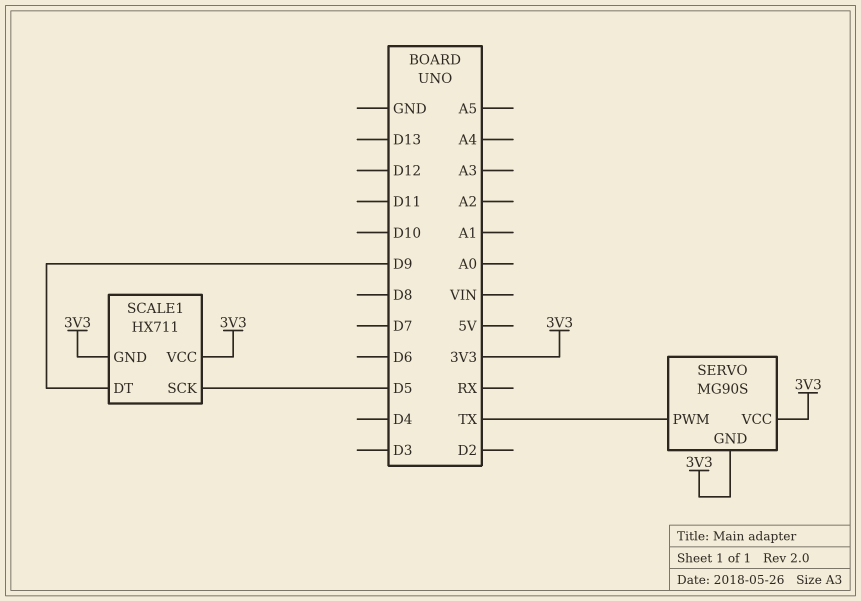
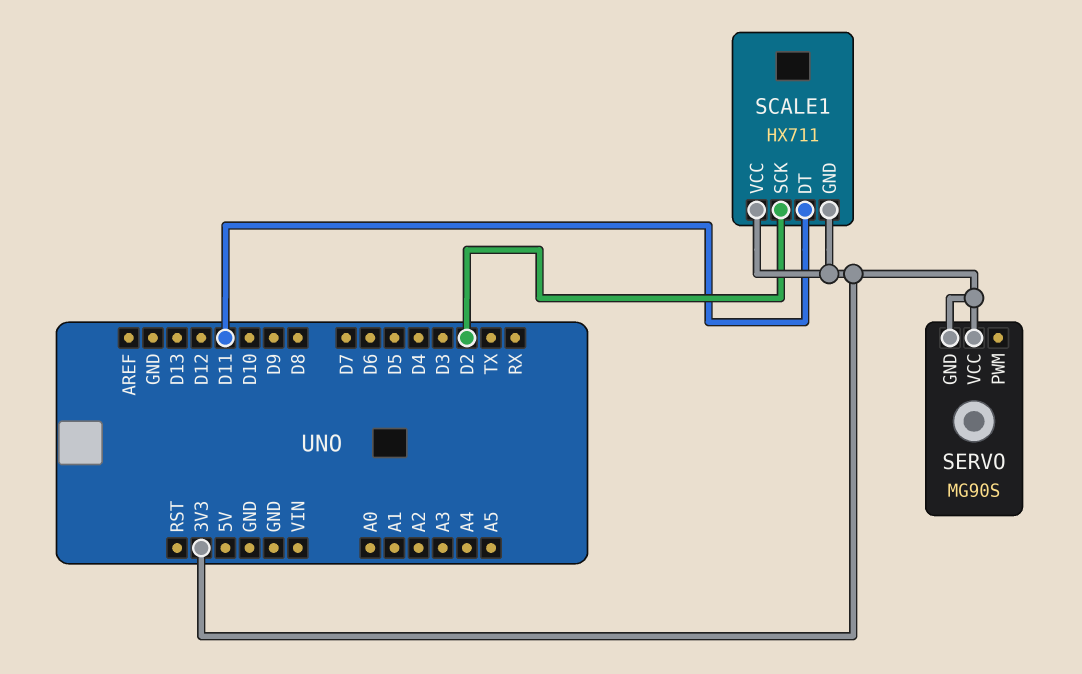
SCALE1 pin DT: D9 -> D11
SCALE1 pin SCK: D5 -> D2
SERVO pin PWM: TX -> none

